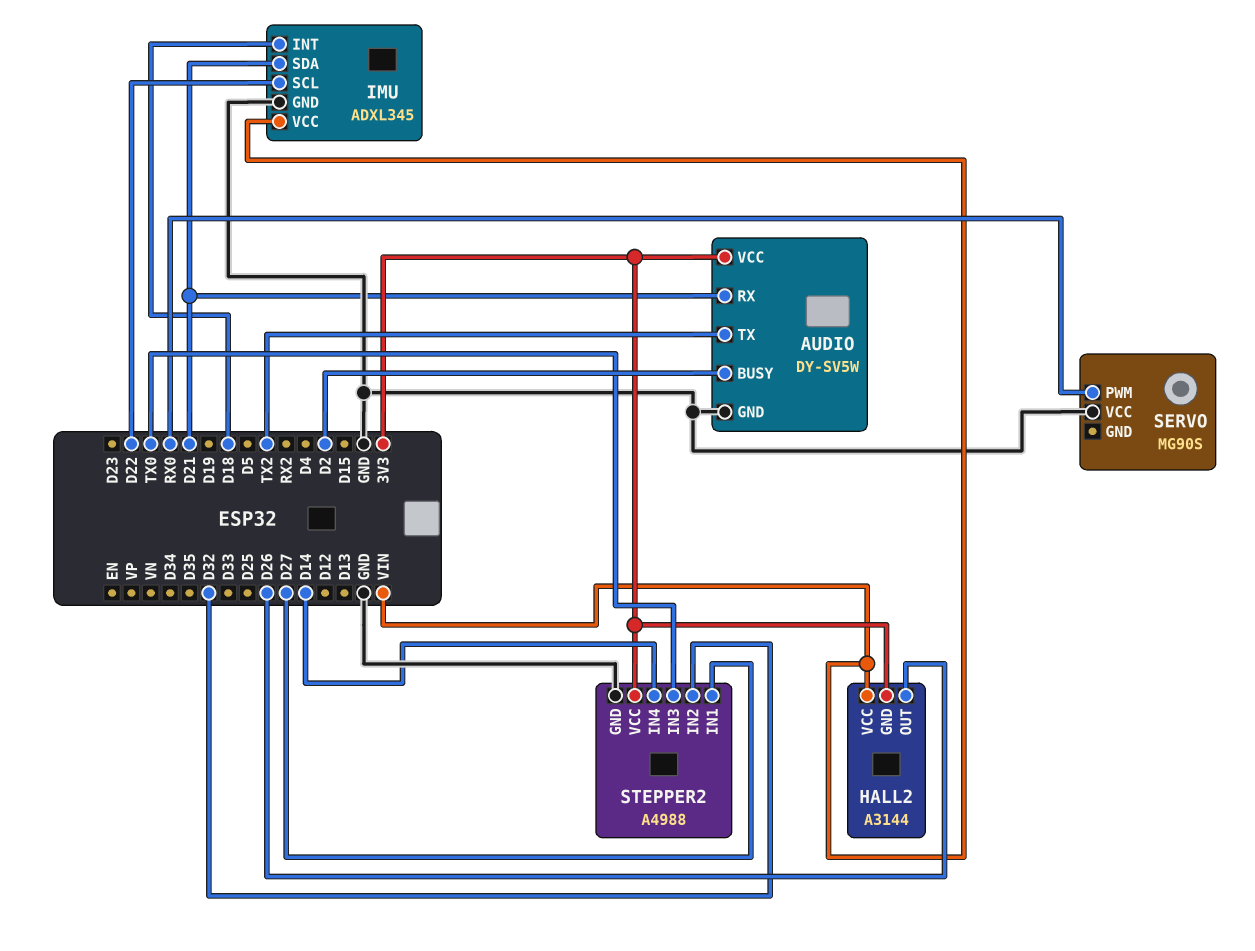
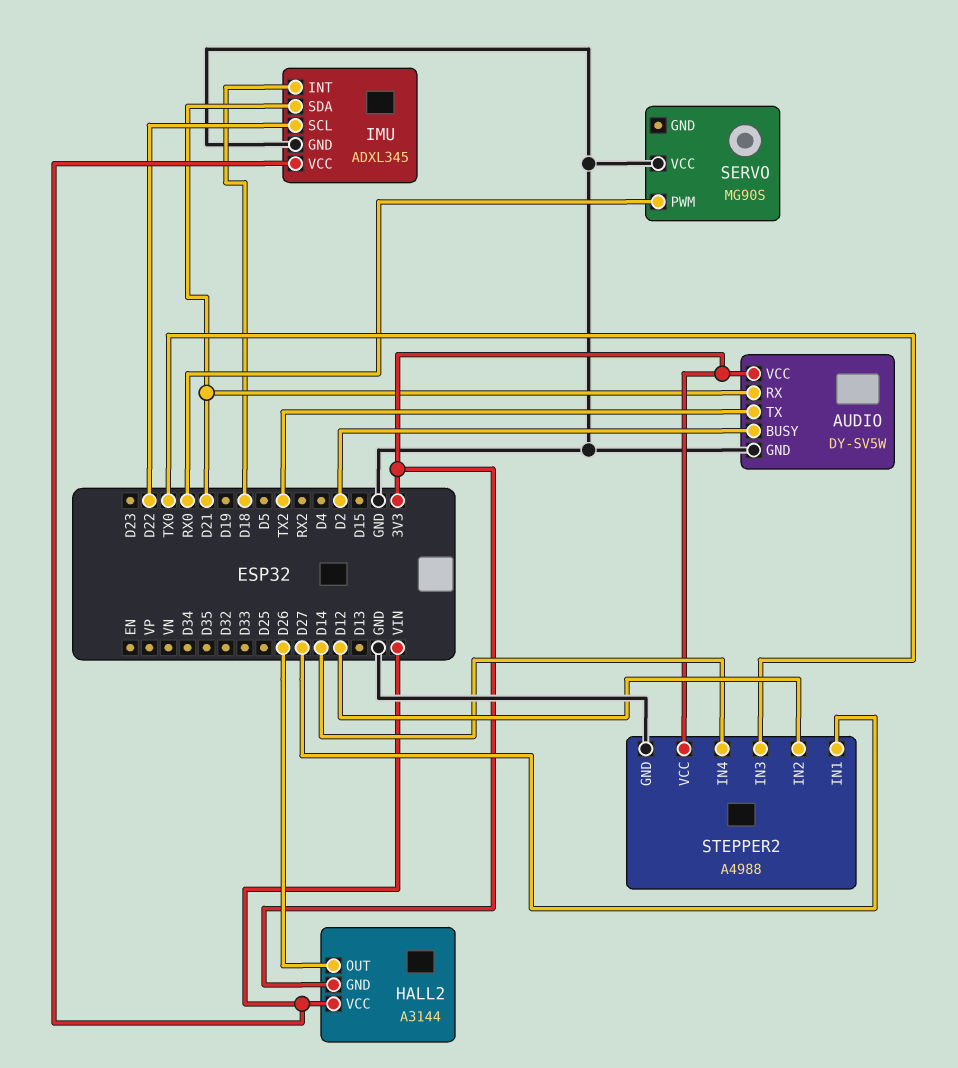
STEPPER2 pin IN2: D32 -> D12

